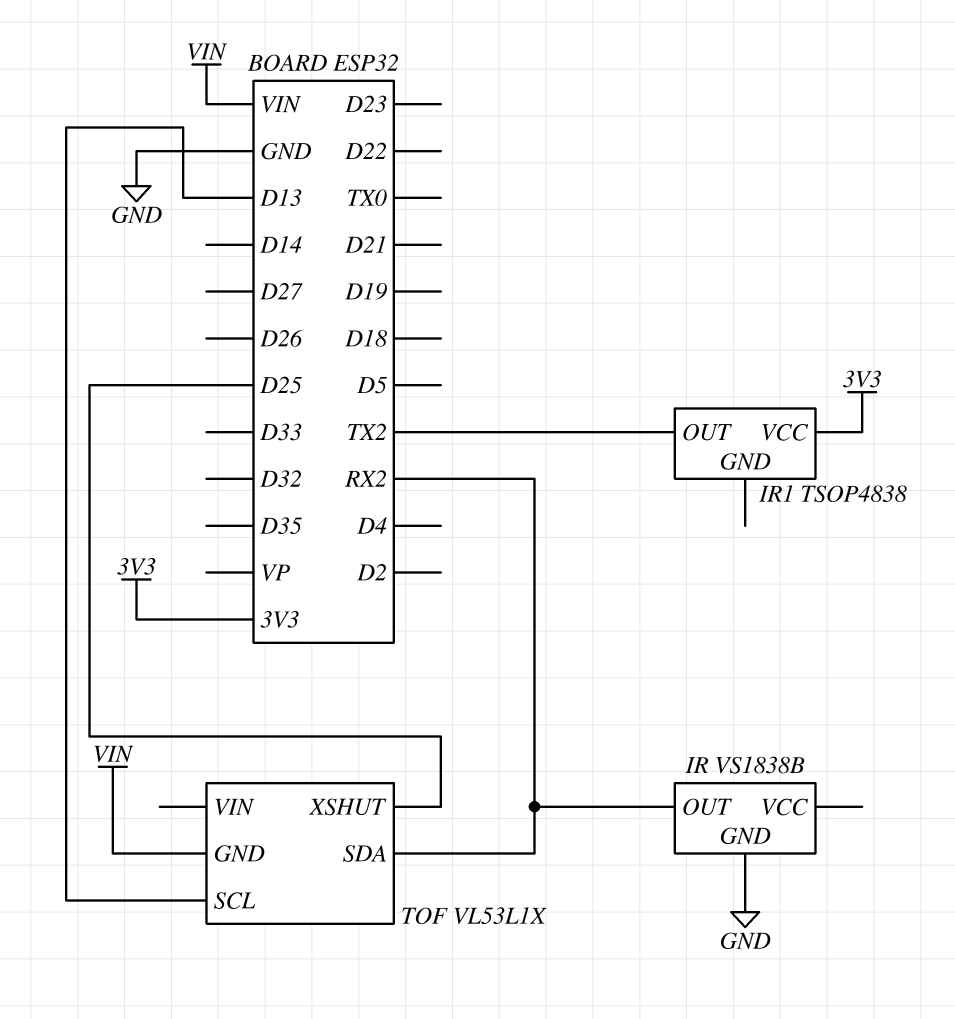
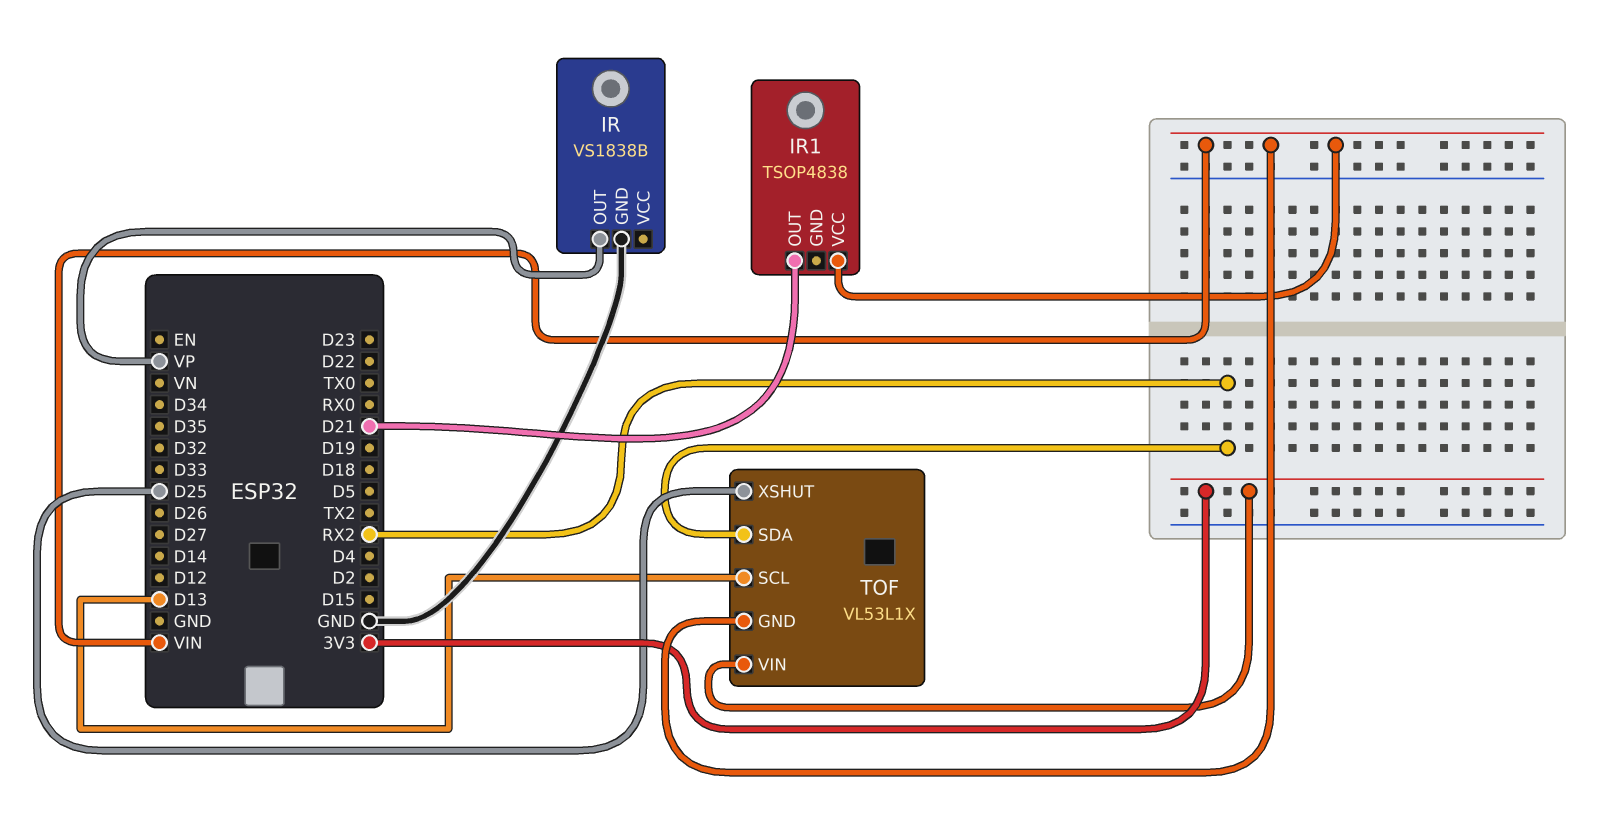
IR pin OUT: RX2 -> VP
IR1 pin OUT: TX2 -> D21
IR1 pin VCC: 3V3 -> VIN
TOF pin VIN: none -> 3V3

